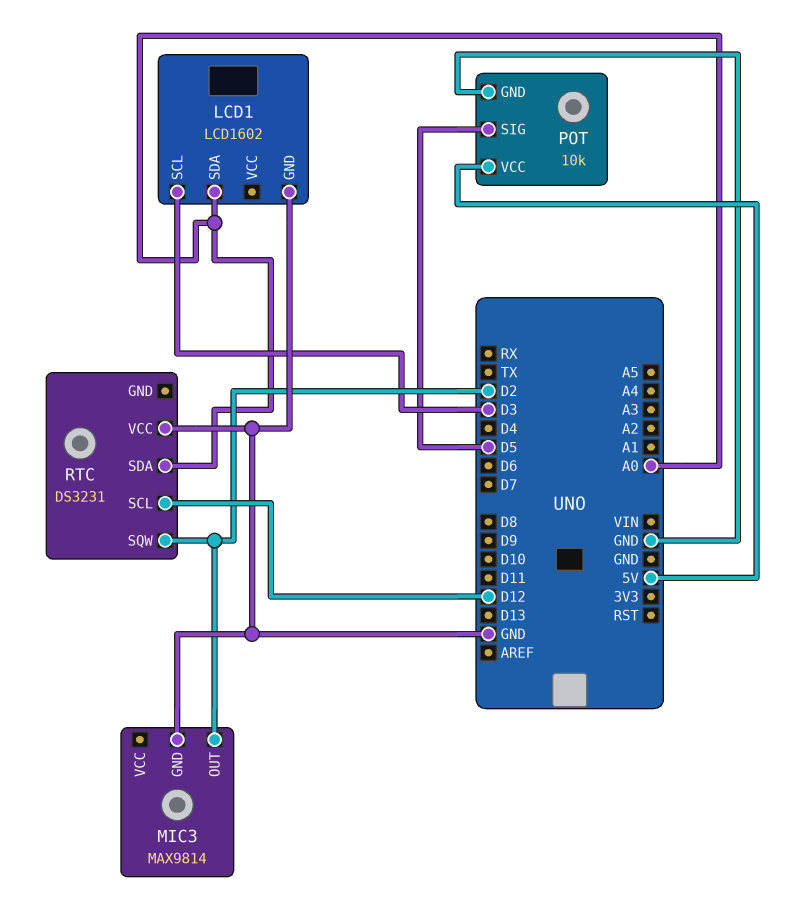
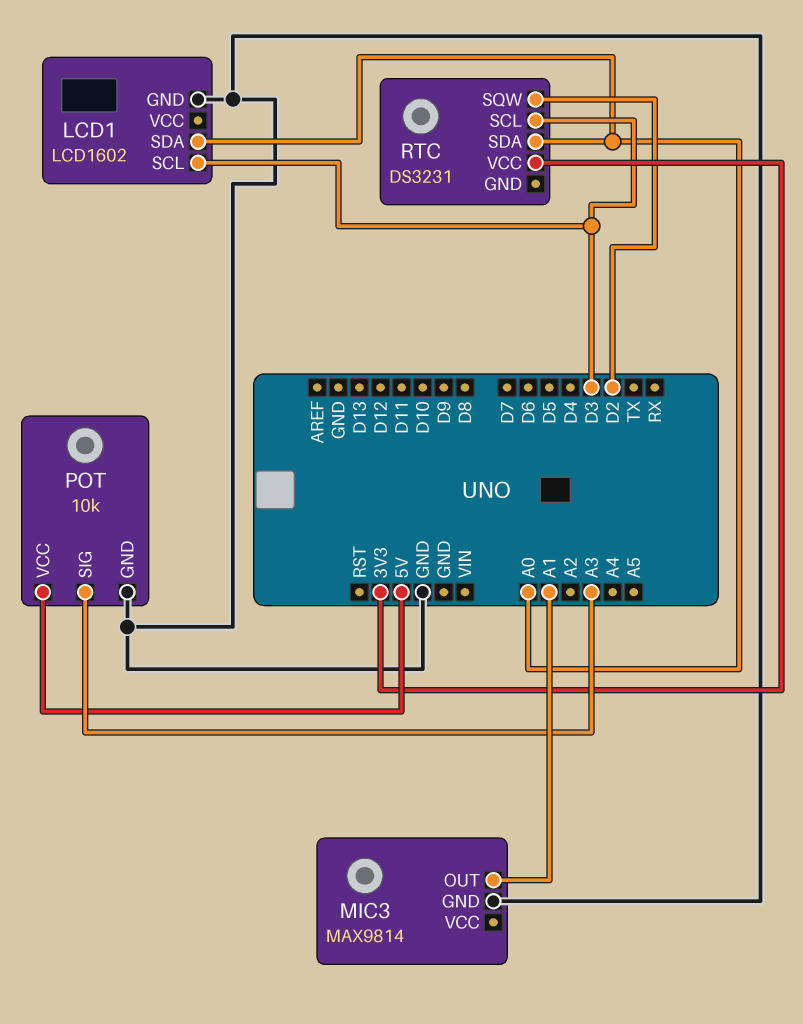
MIC3 pin OUT: D2 -> A1
POT pin SIG: D5 -> A3
RTC pin SCL: D12 -> D3
RTC pin VCC: GND -> 3V3

